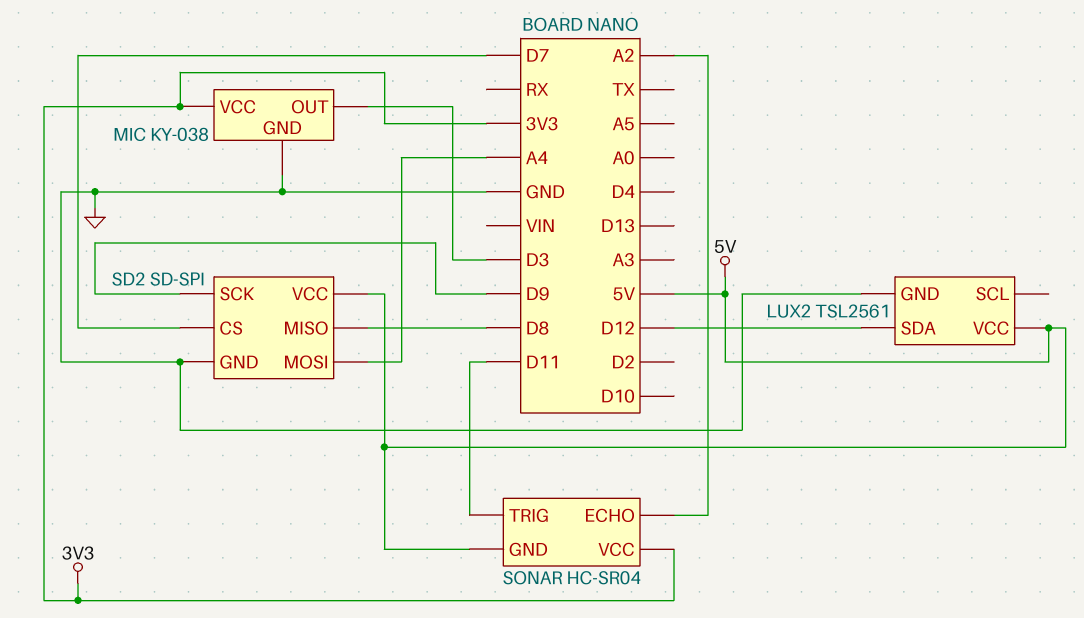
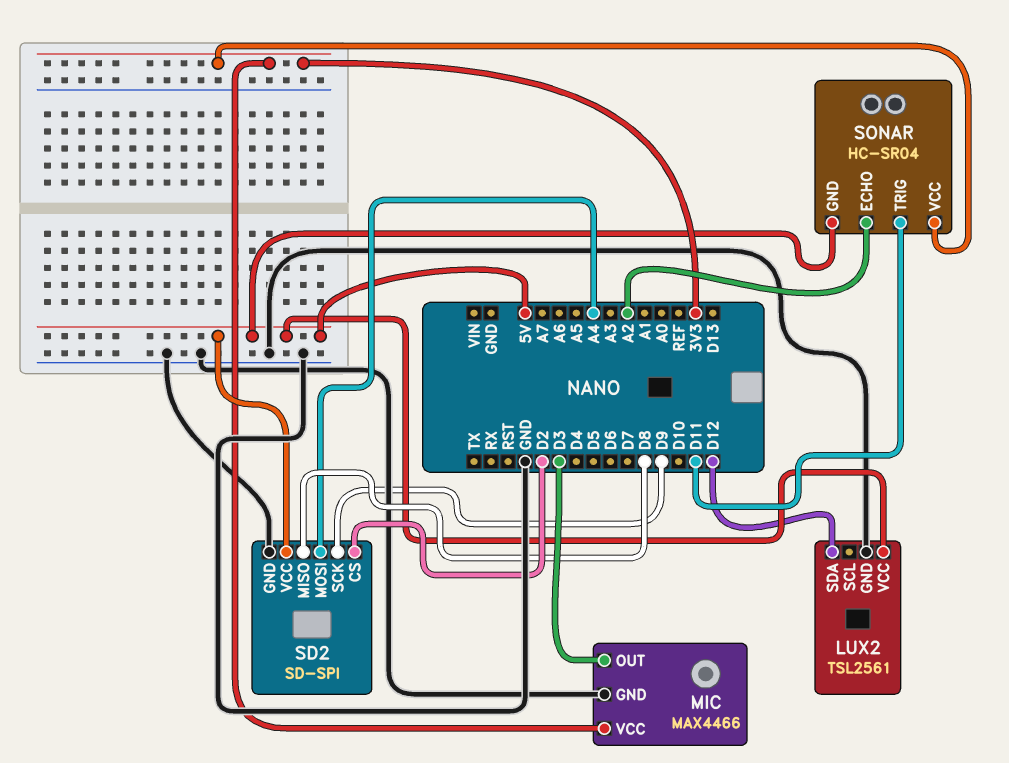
MIC: KY-038 -> MAX4466
SD2 pin CS: D7 -> D2

